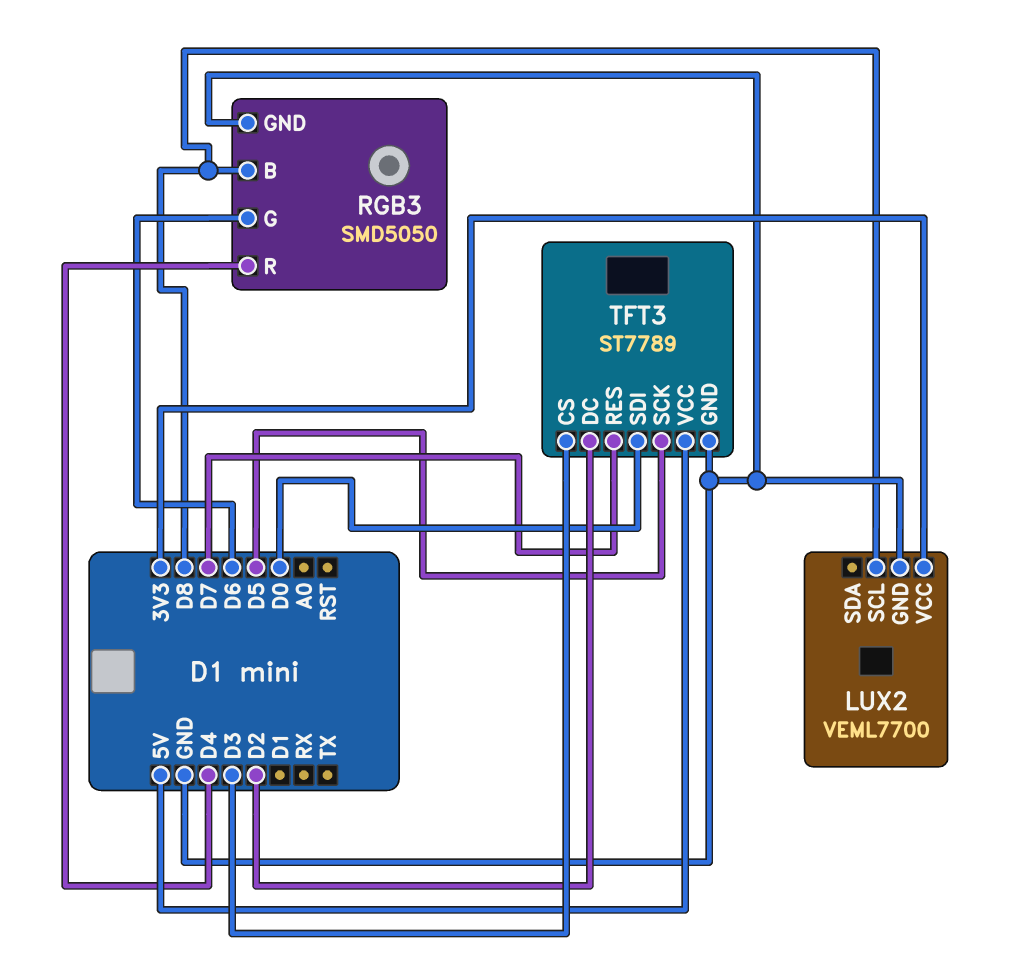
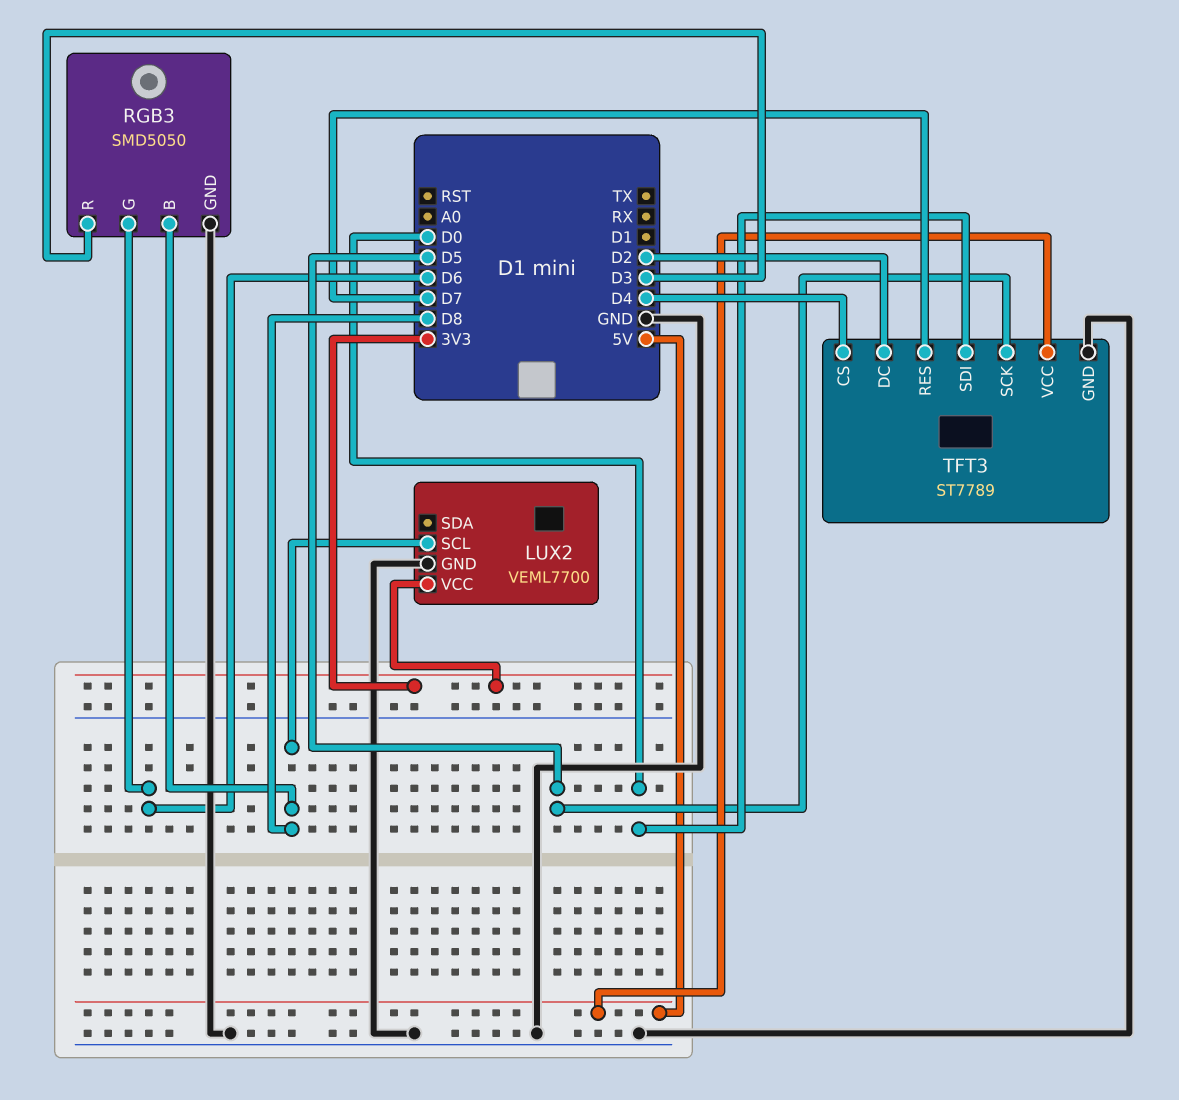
RGB3 pin R: D4 -> D3
TFT3 pin CS: D3 -> D4

